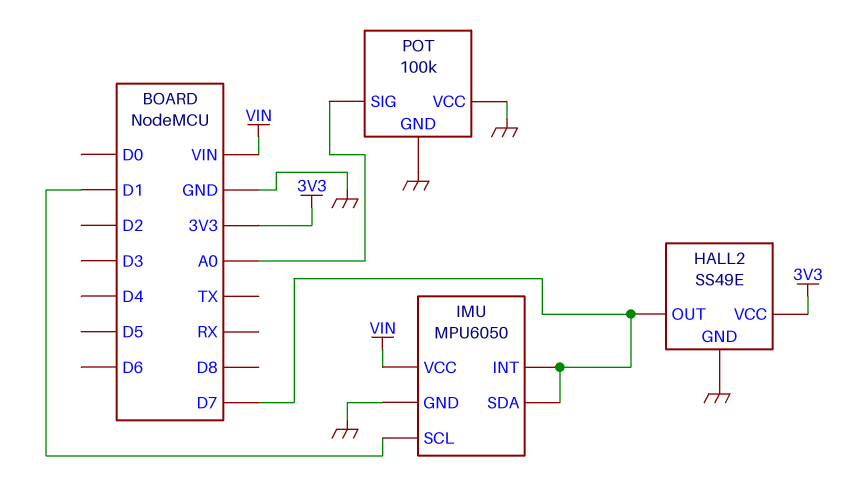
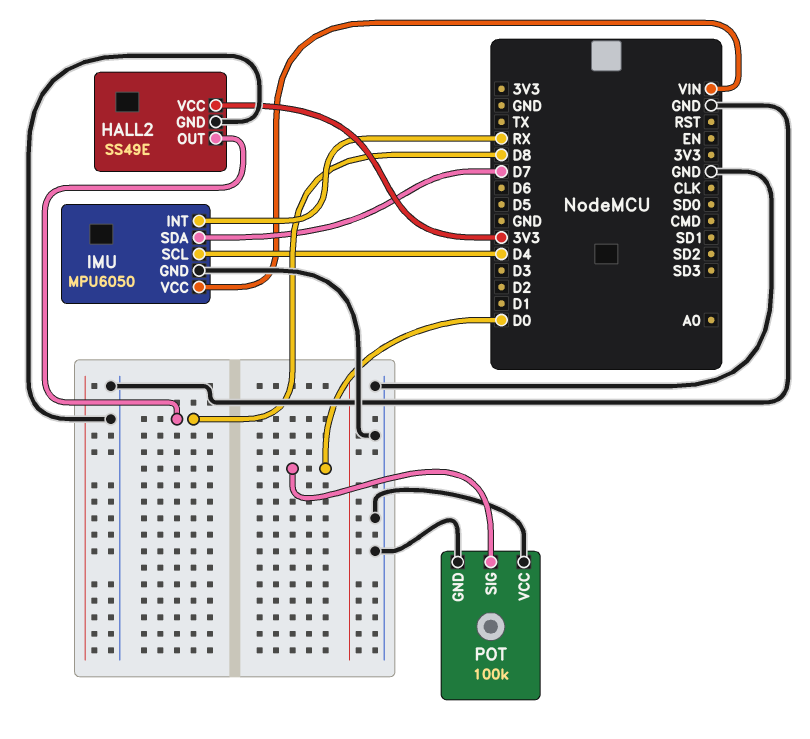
HALL2 pin OUT: D7 -> D8
IMU pin INT: D7 -> RX
IMU pin SCL: D1 -> D4
POT pin SIG: A0 -> D0

